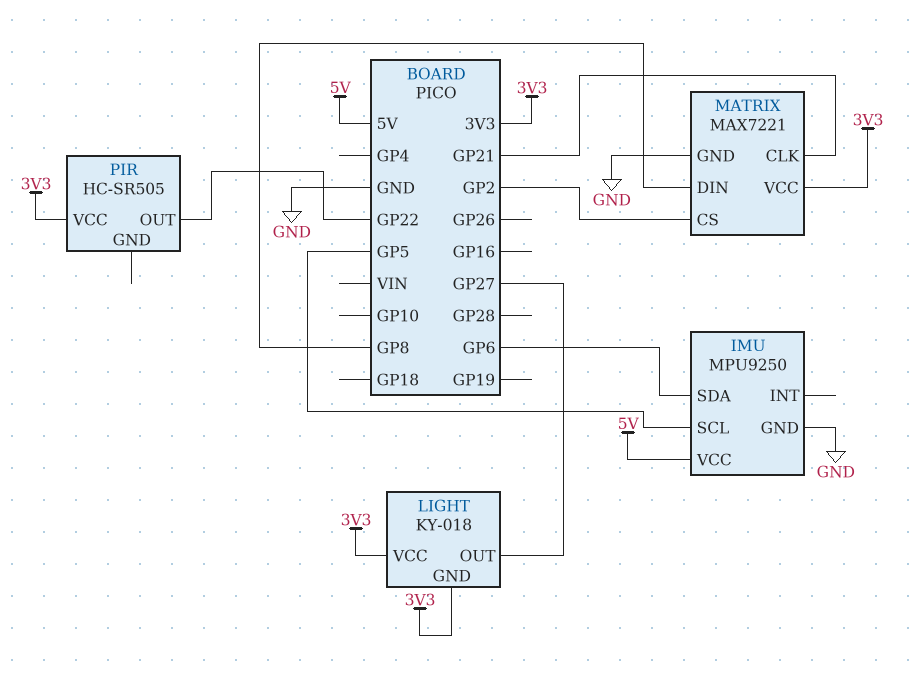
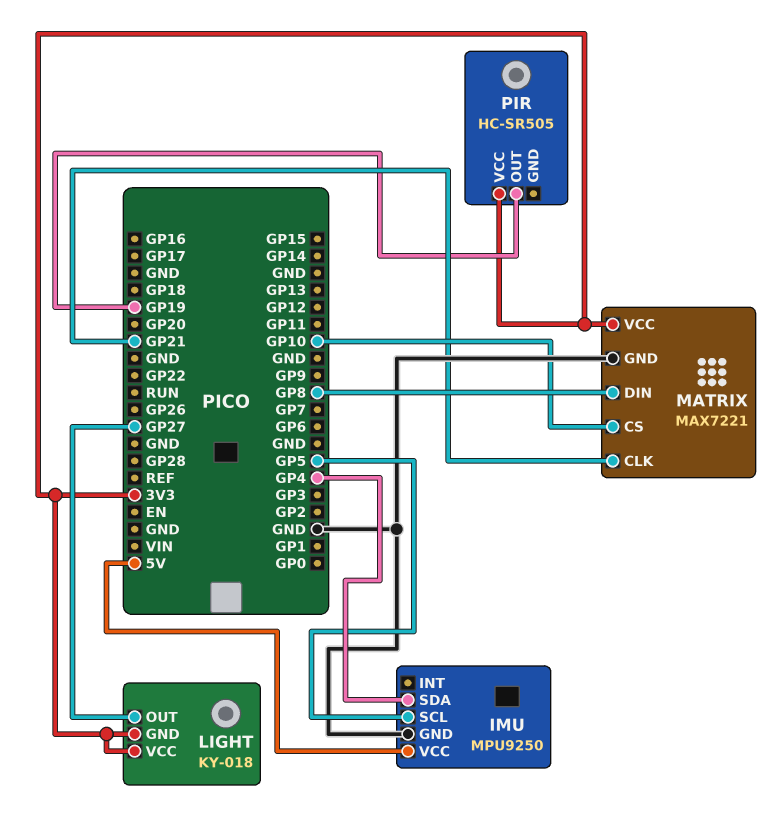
IMU pin SDA: GP6 -> GP4
MATRIX pin CS: GP2 -> GP10
PIR pin OUT: GP22 -> GP19

